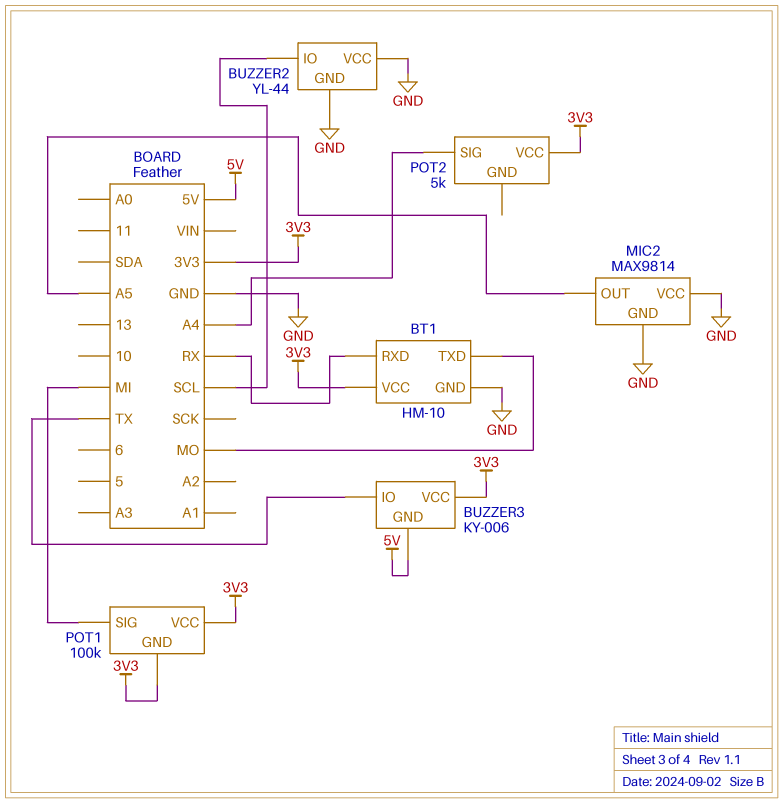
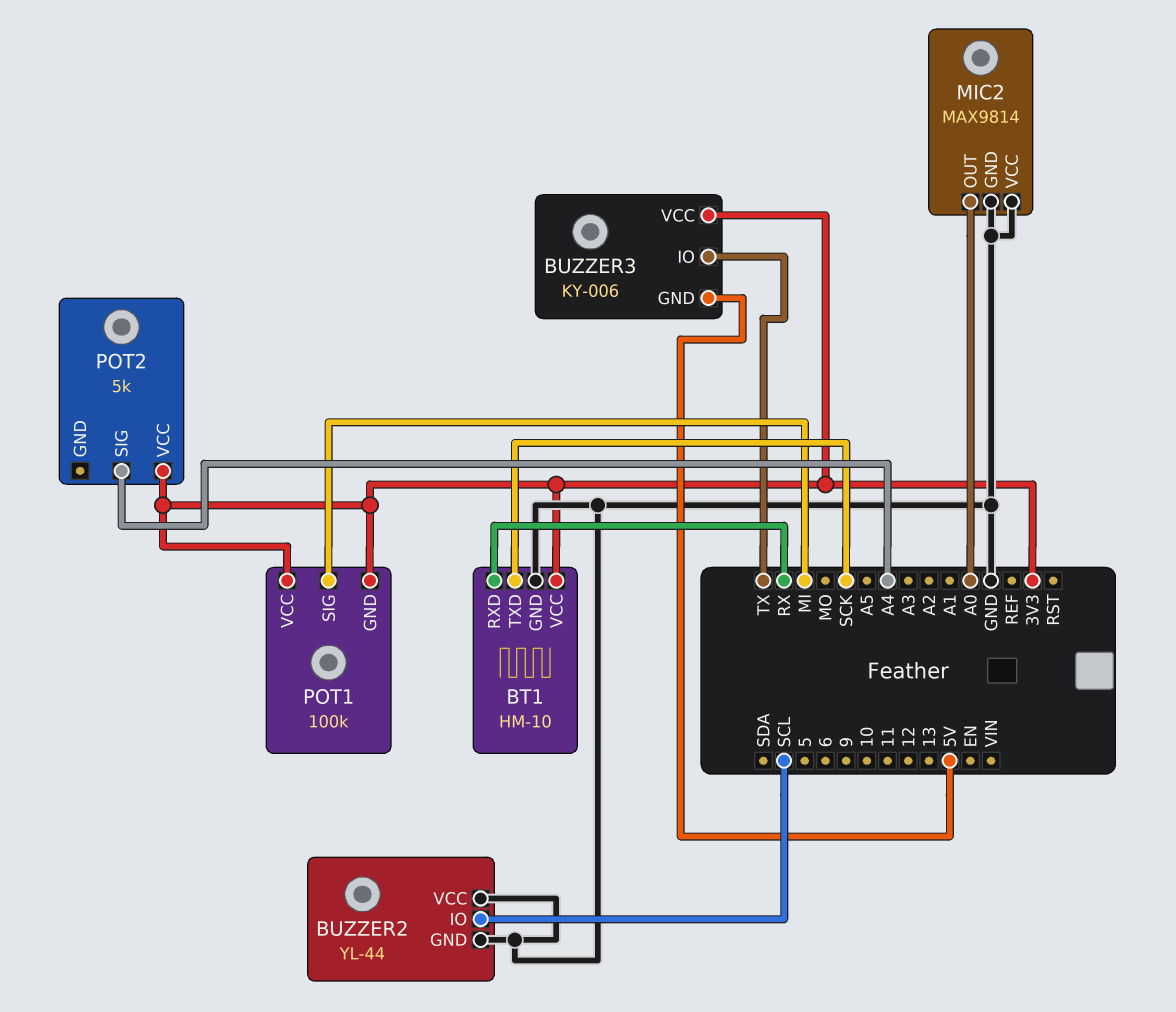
BT1 pin TXD: MO -> SCK
MIC2 pin OUT: A5 -> A0

